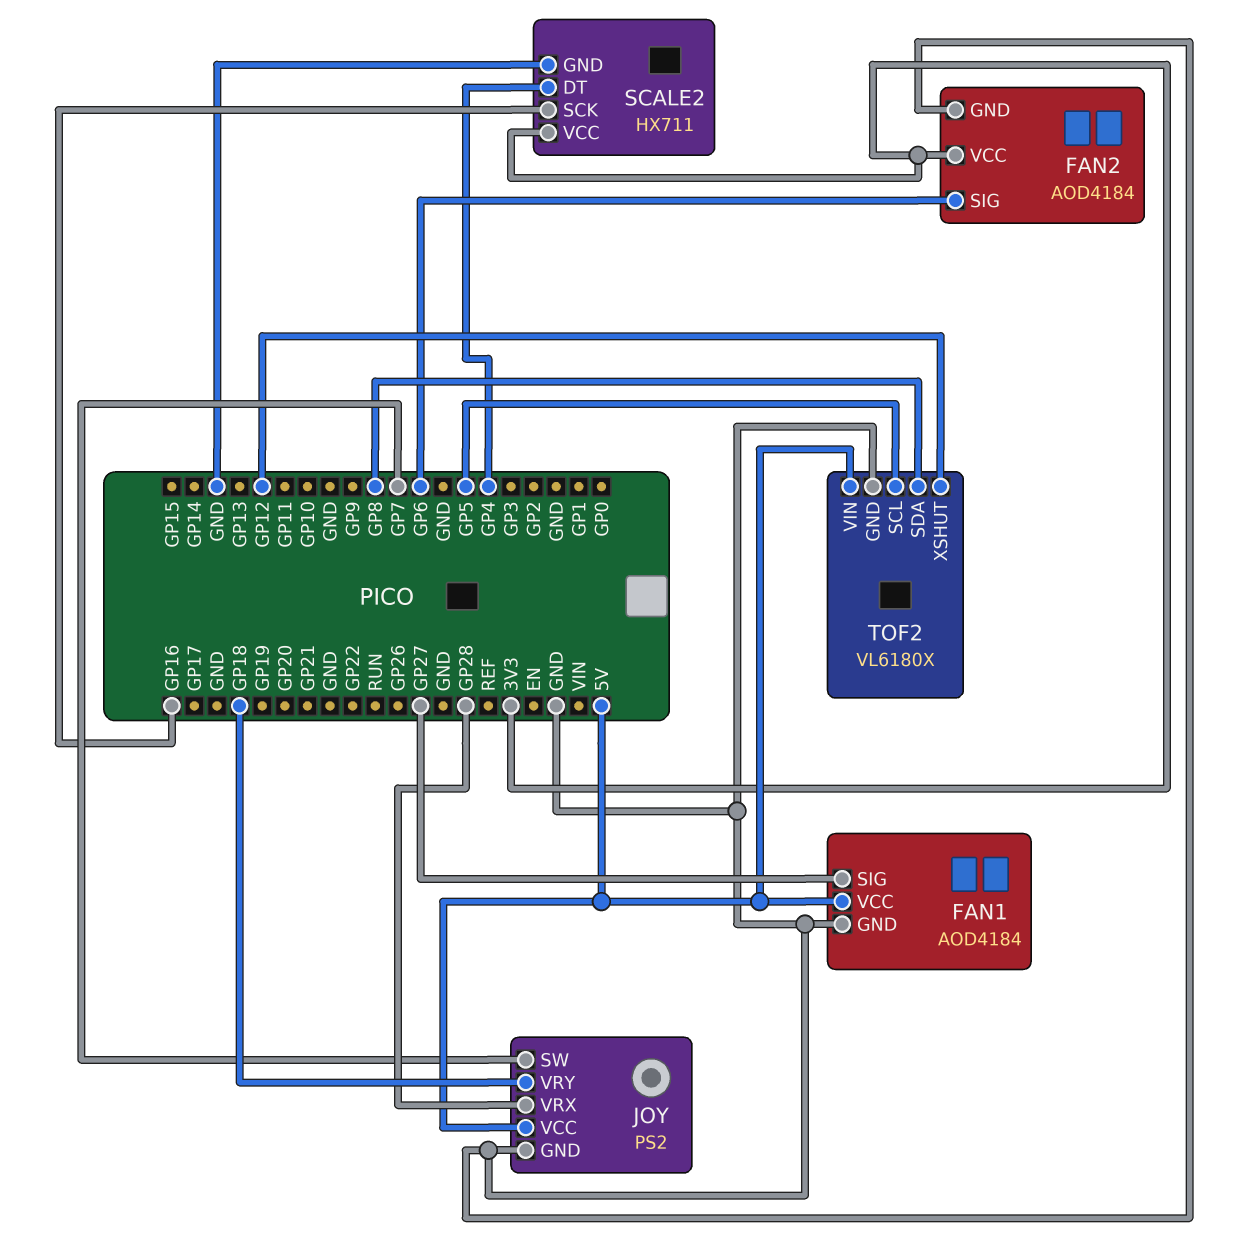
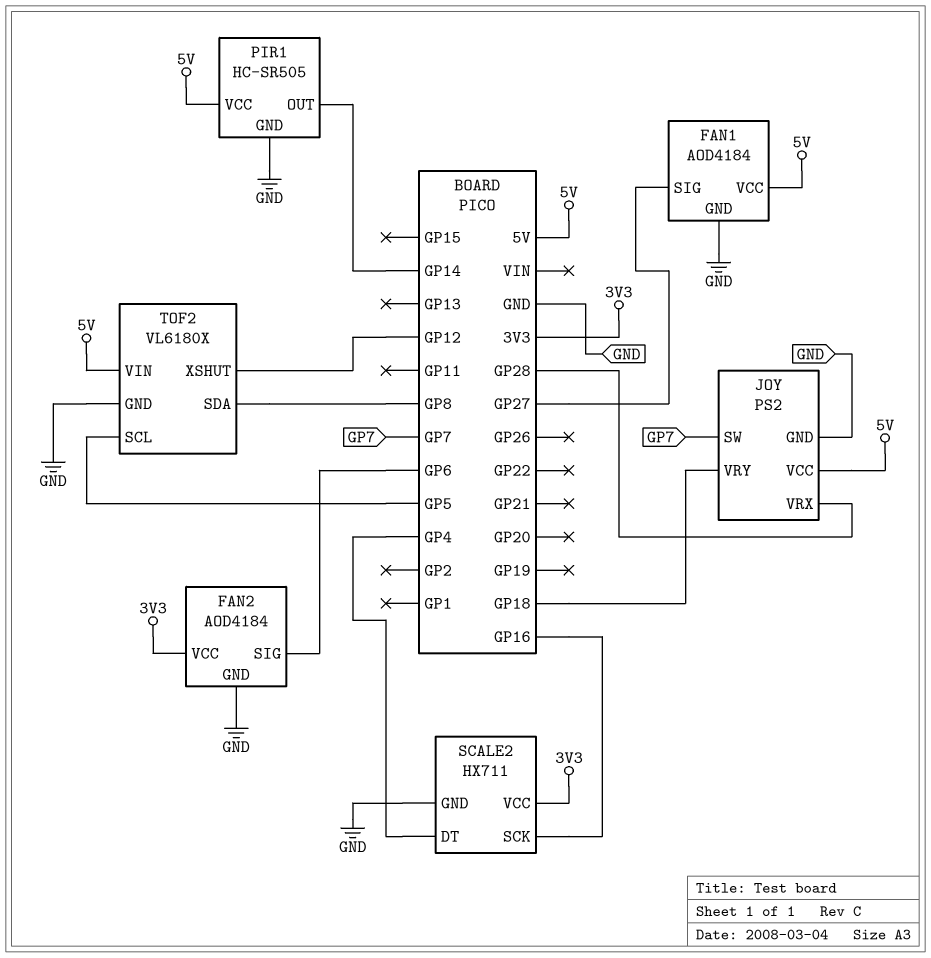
PIR1: none -> HC-SR505
PIR1 pin GND: none -> GND
PIR1 pin OUT: none -> GP14
PIR1 pin VCC: none -> 5V

